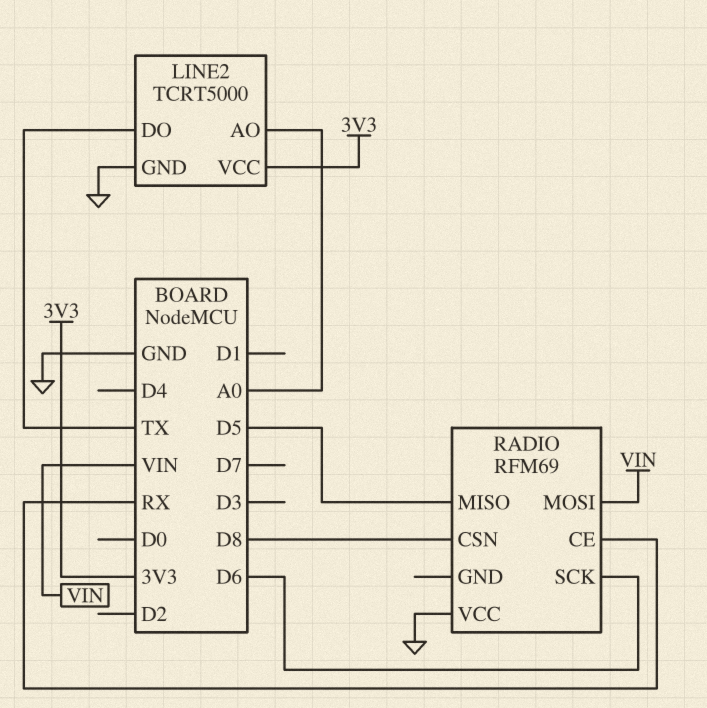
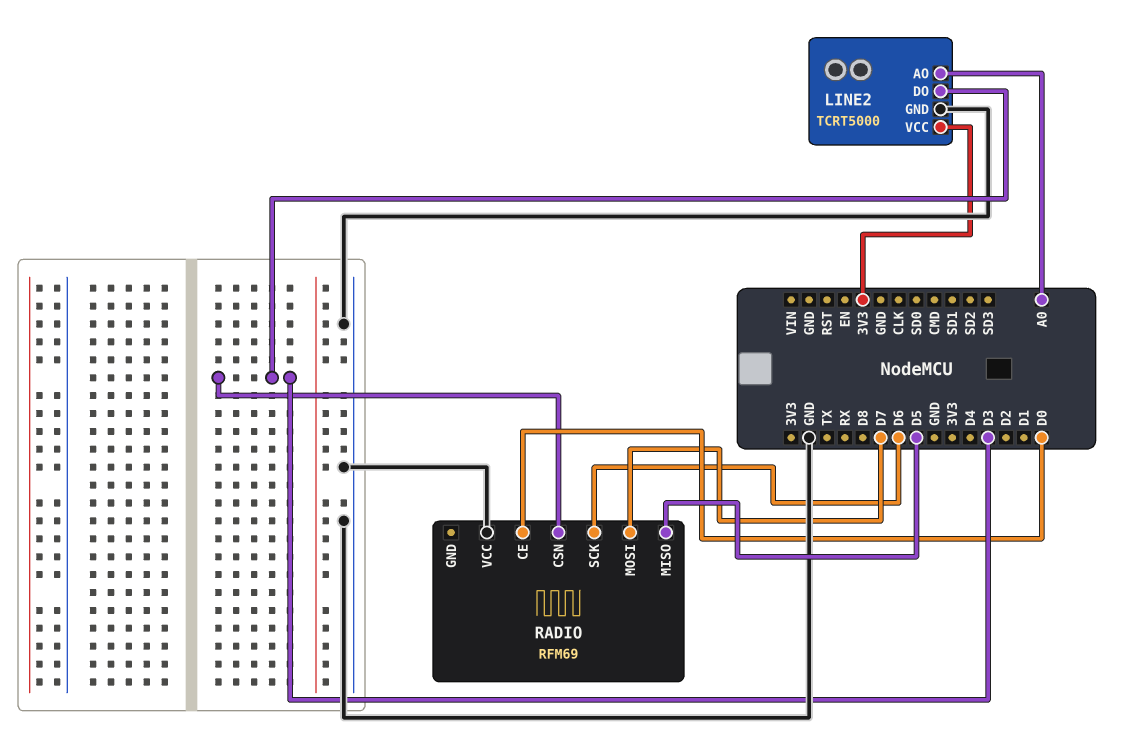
LINE2 pin DO: TX -> D3
RADIO pin CE: RX -> D0
RADIO pin CSN: D8 -> D3
RADIO pin MOSI: VIN -> D7

